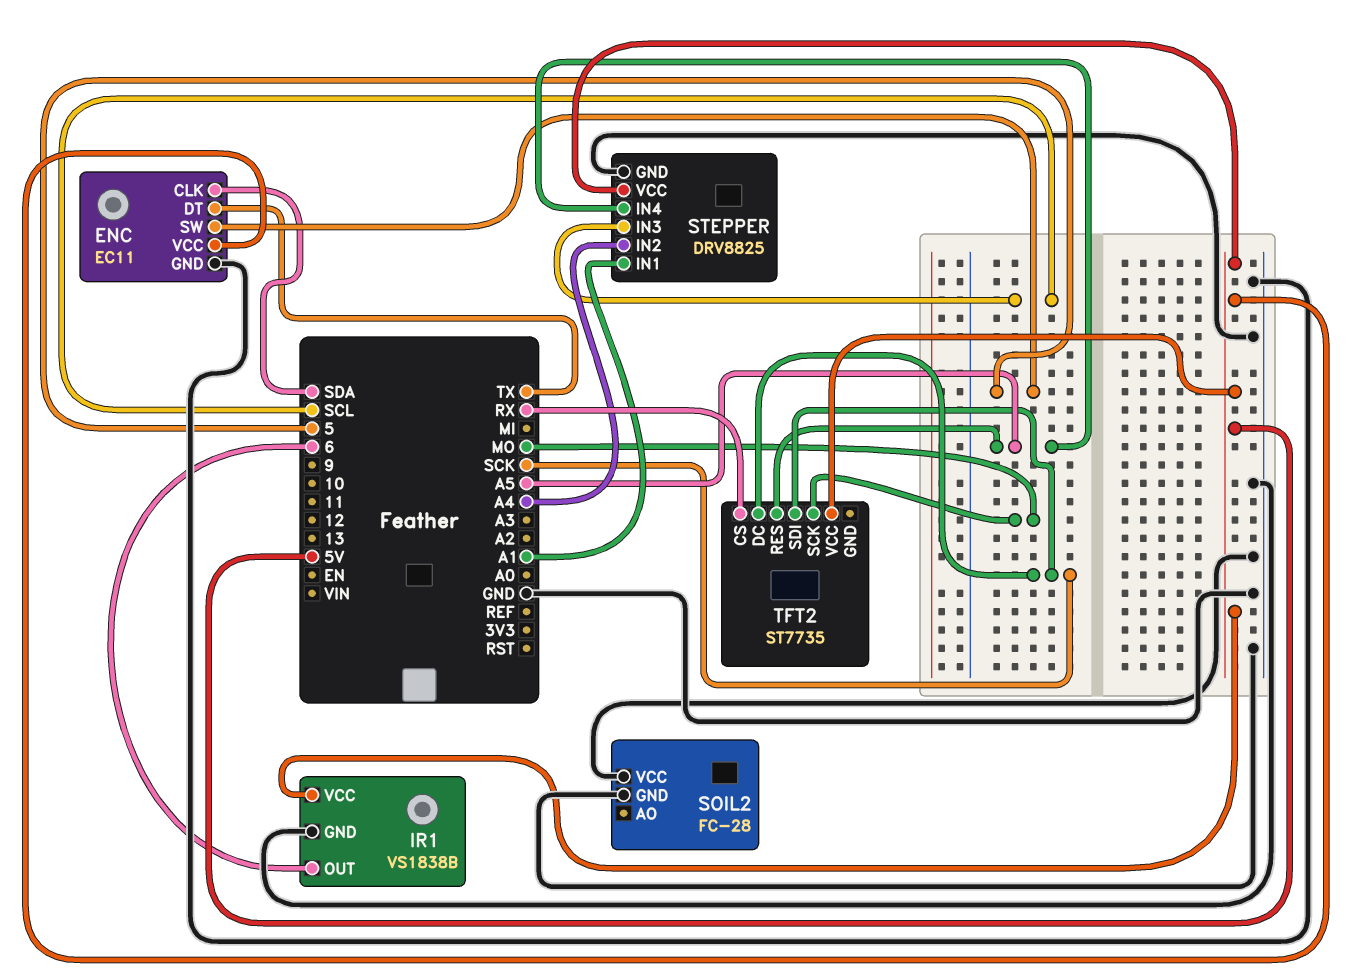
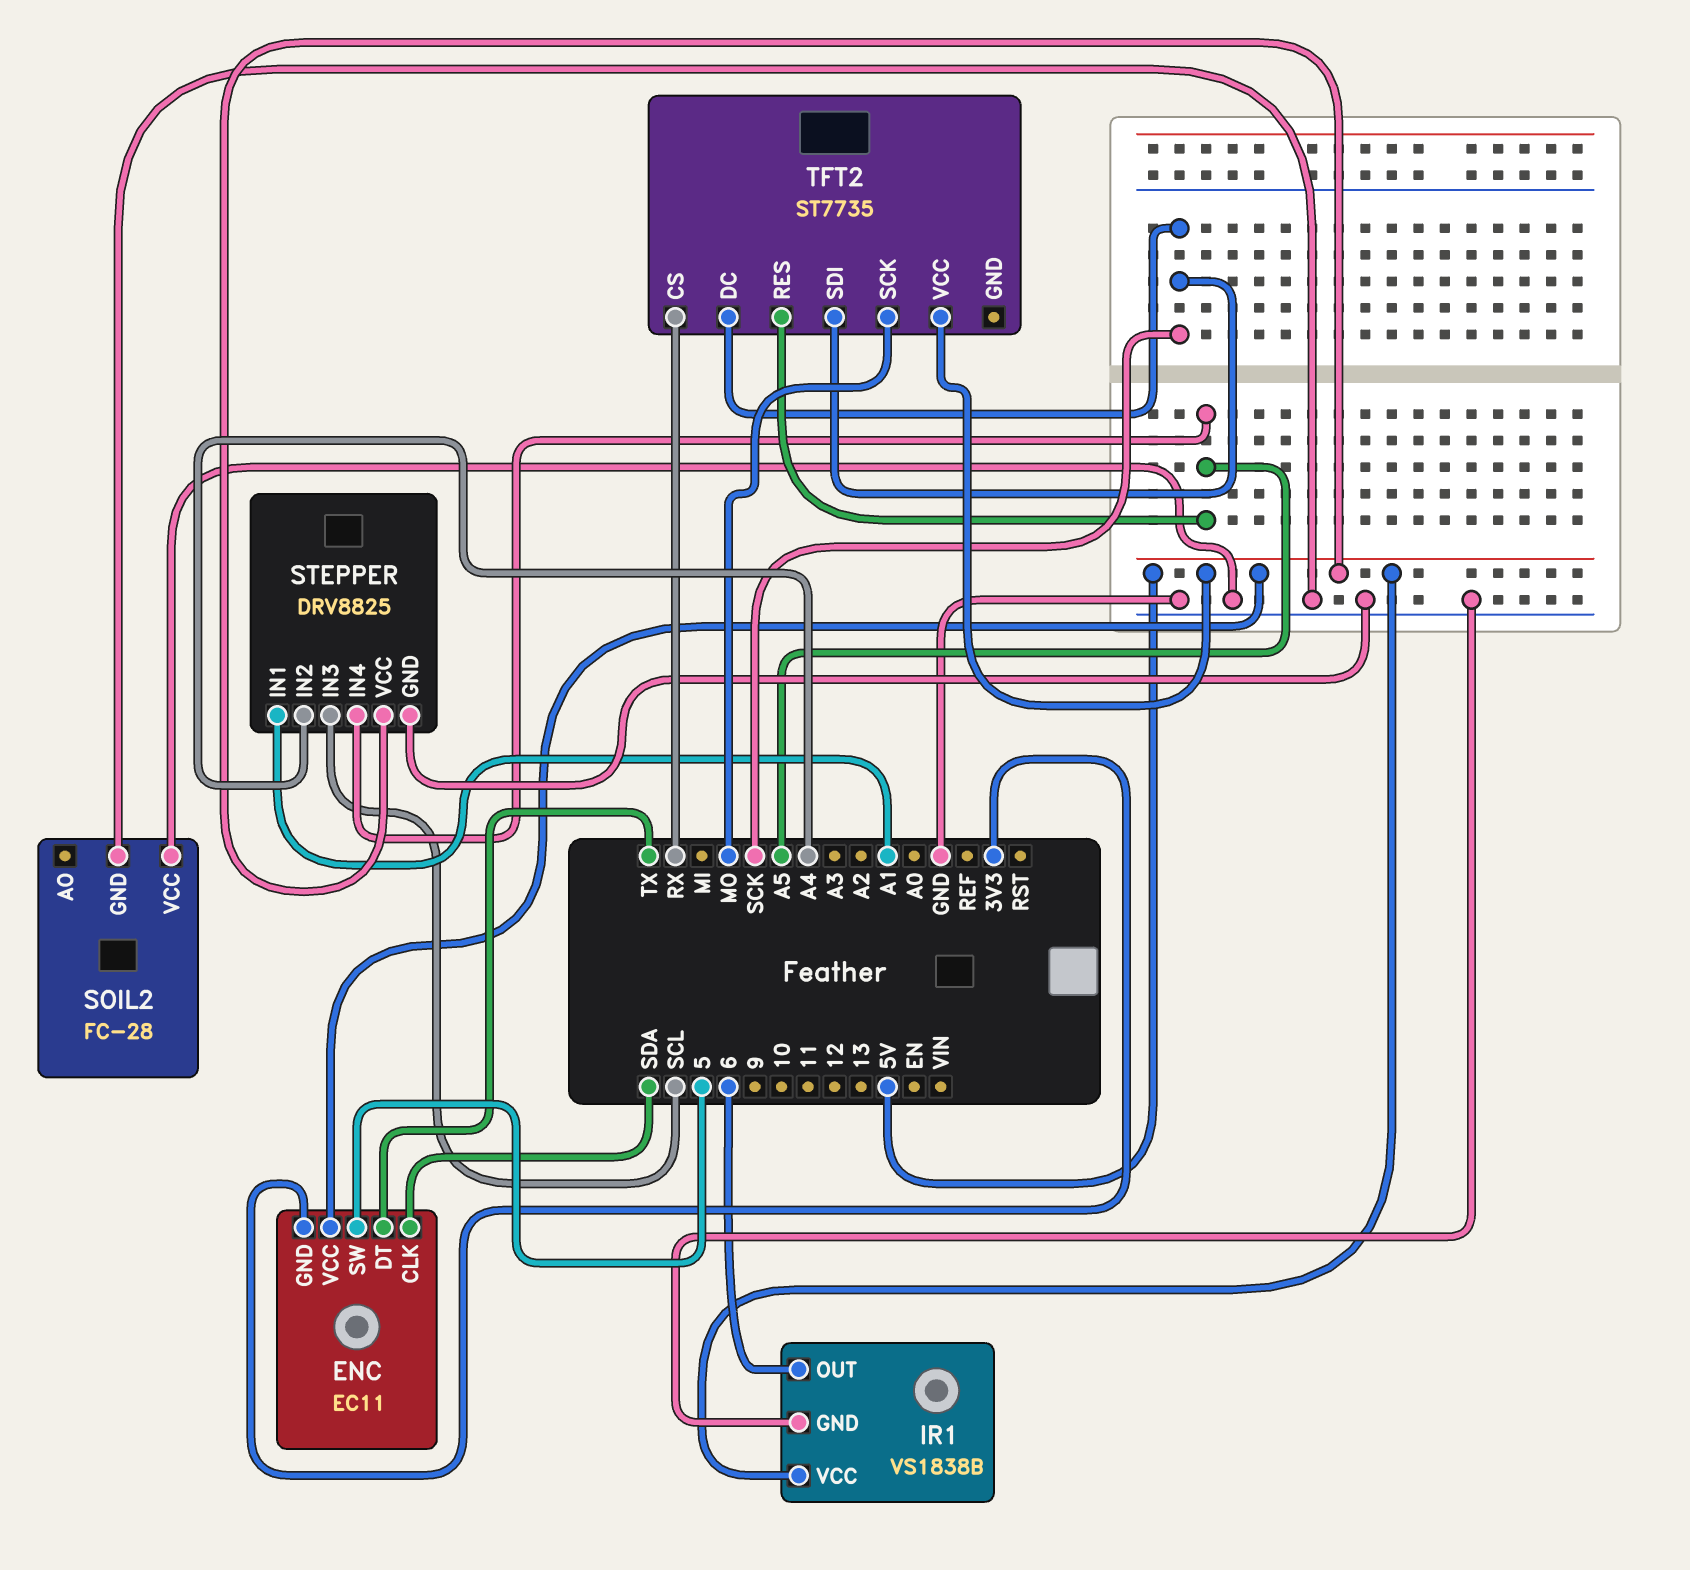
ENC pin GND: GND -> 3V3

